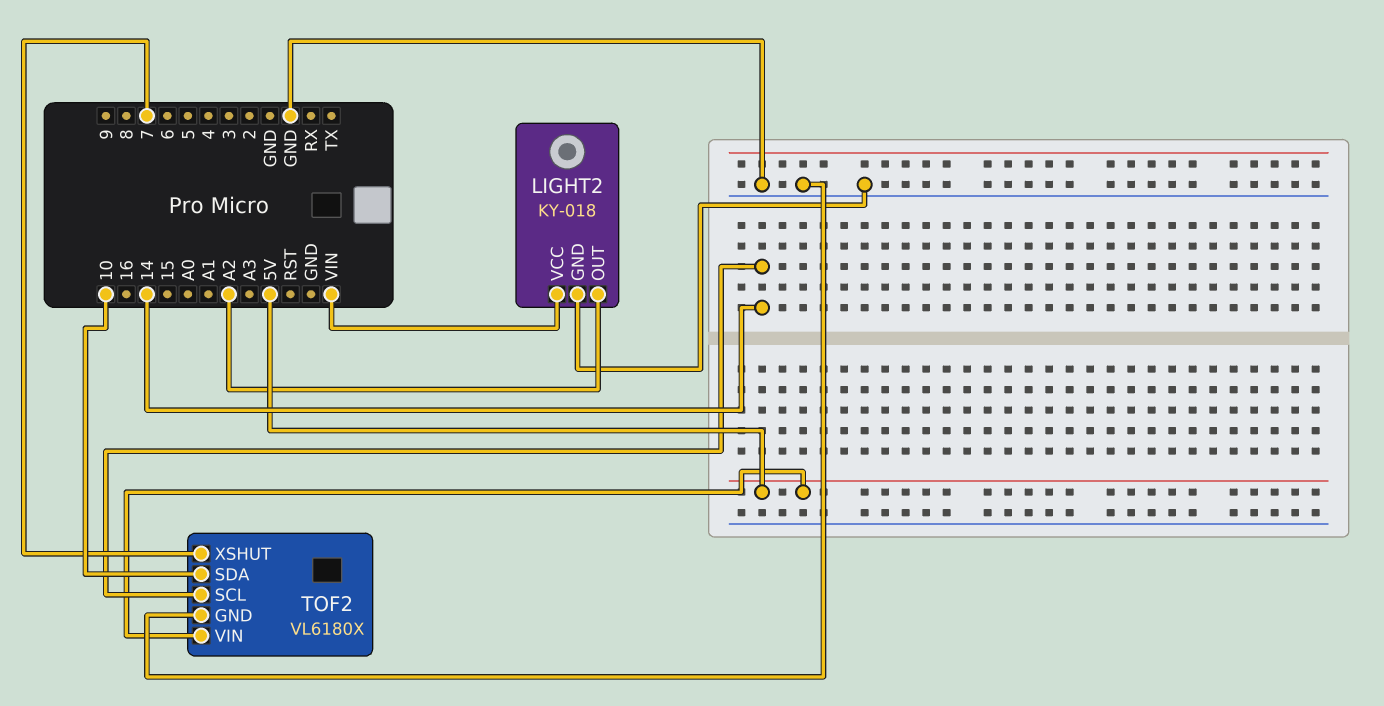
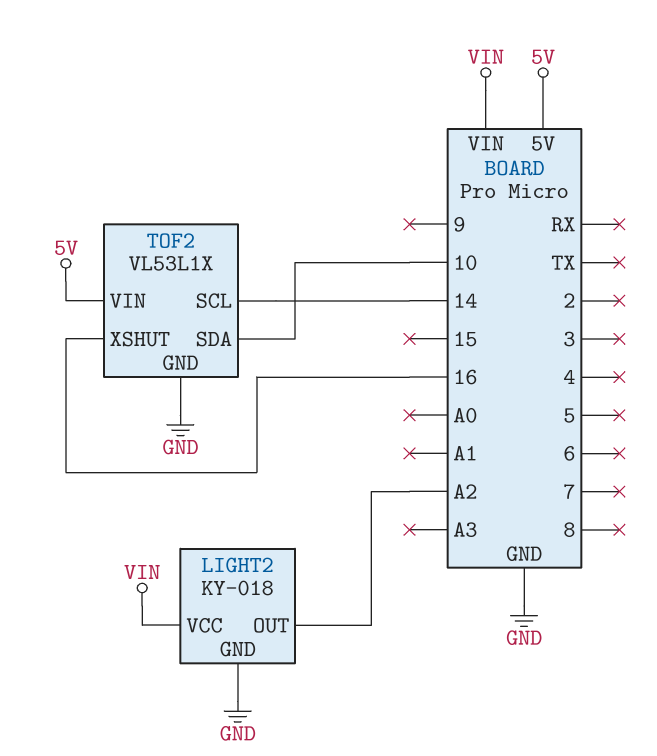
TOF2: VL6180X -> VL53L1X
TOF2 pin XSHUT: 7 -> 16

